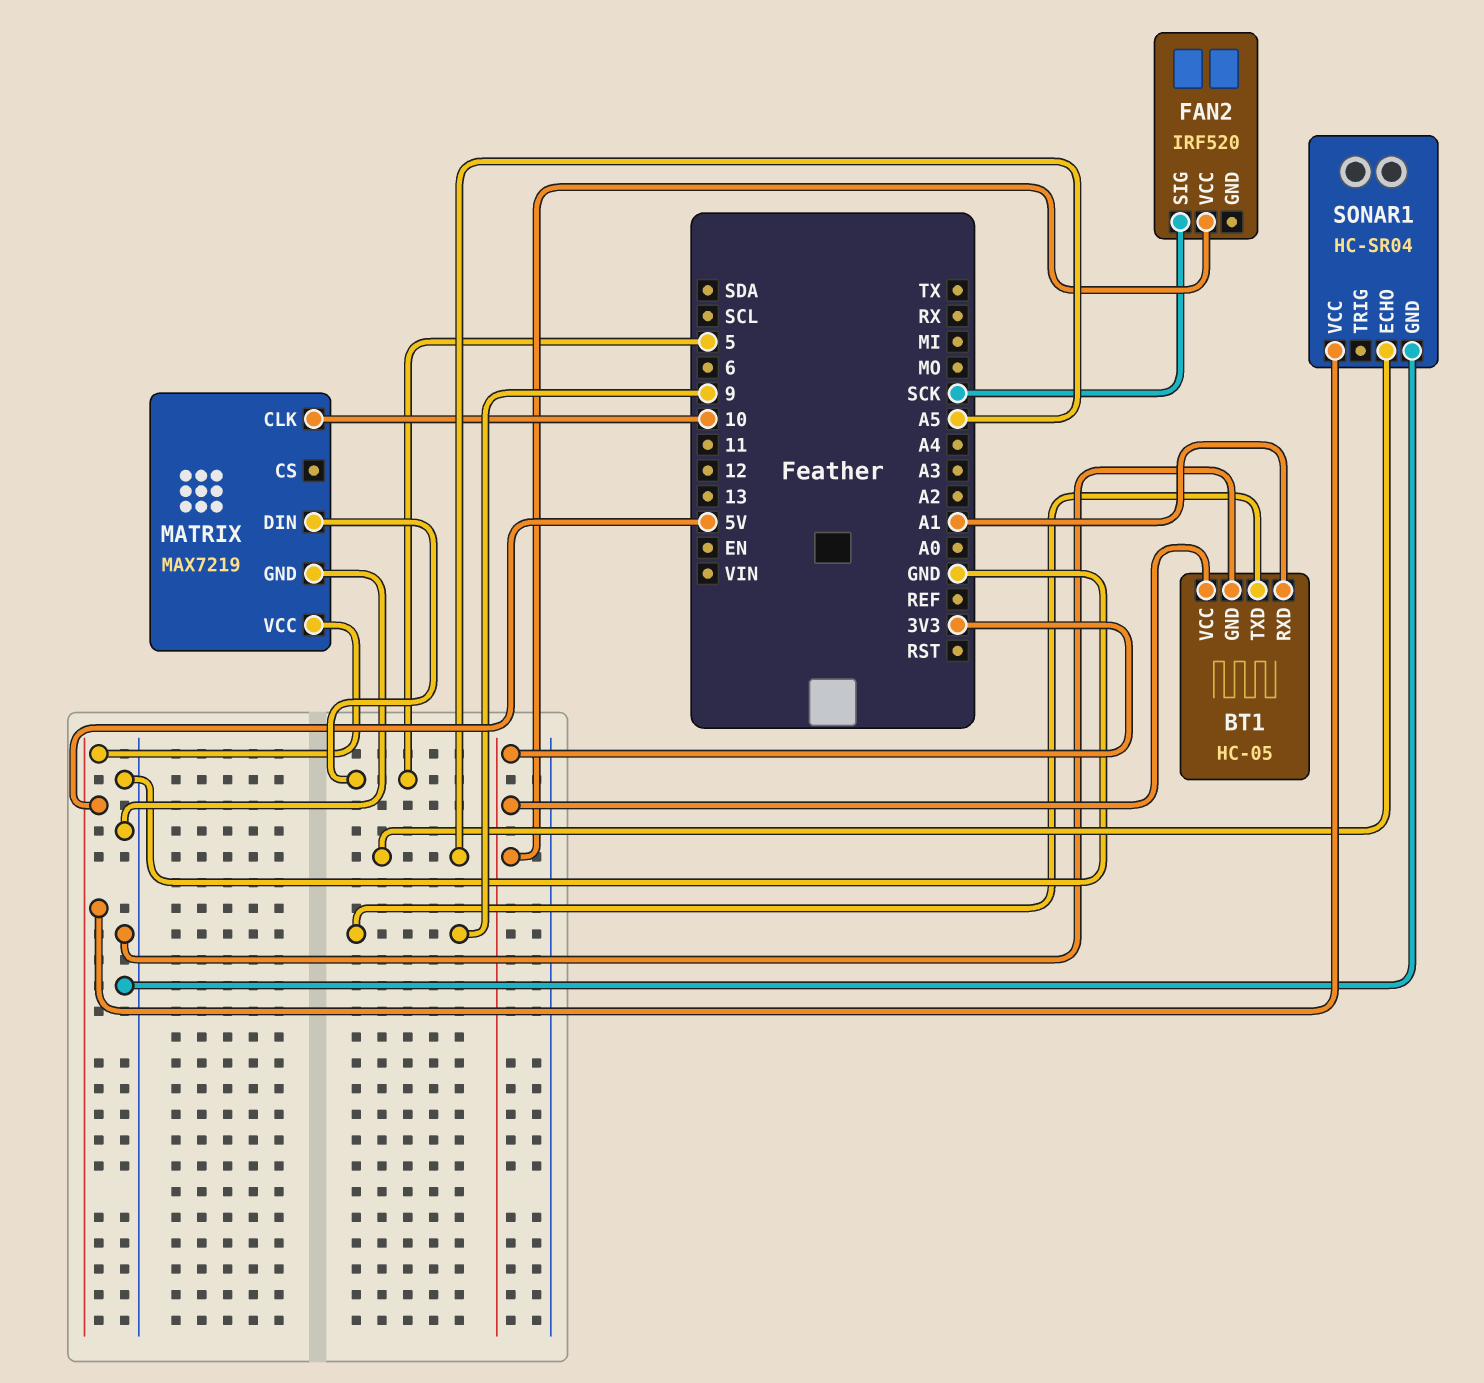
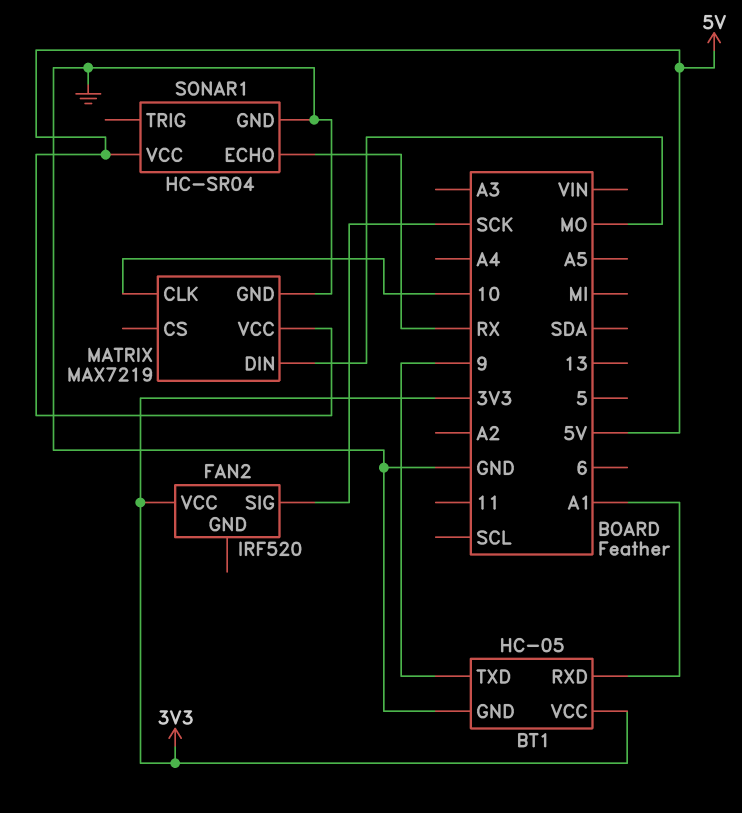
MATRIX pin DIN: 5 -> MO
SONAR1 pin ECHO: A5 -> RX

